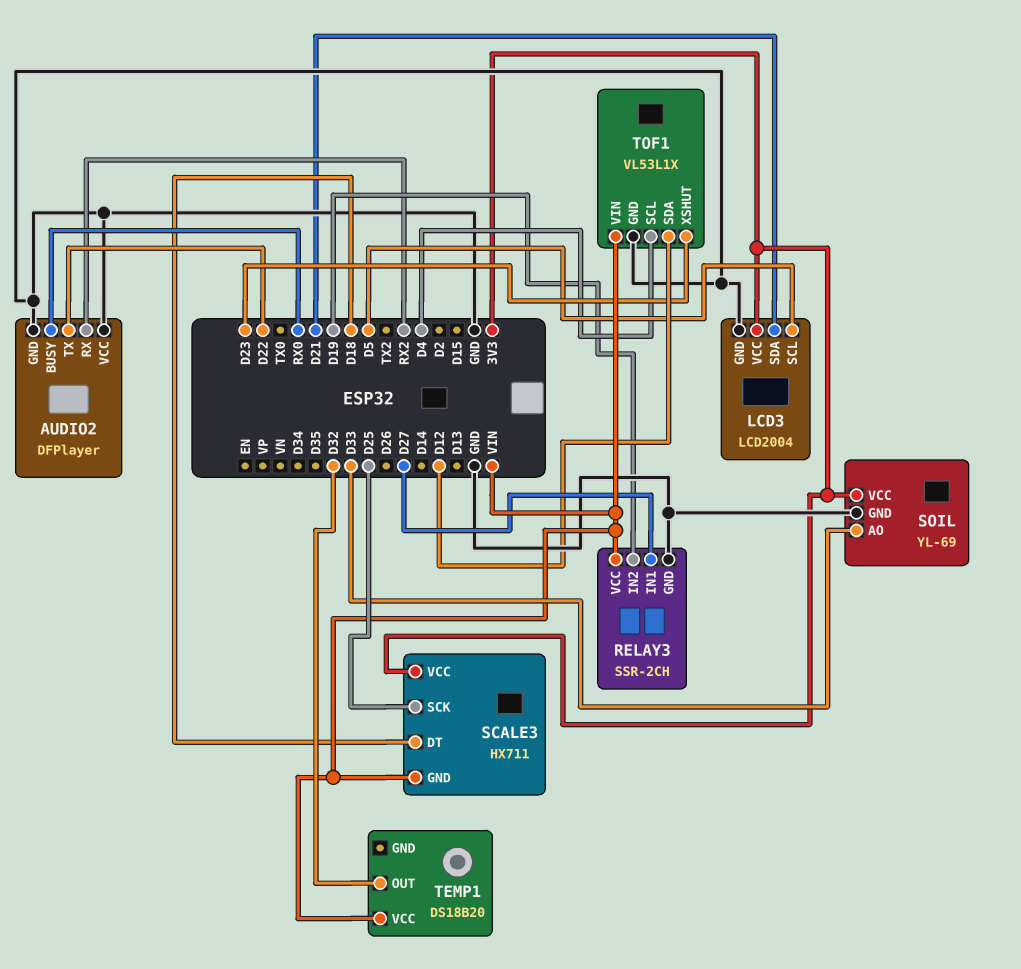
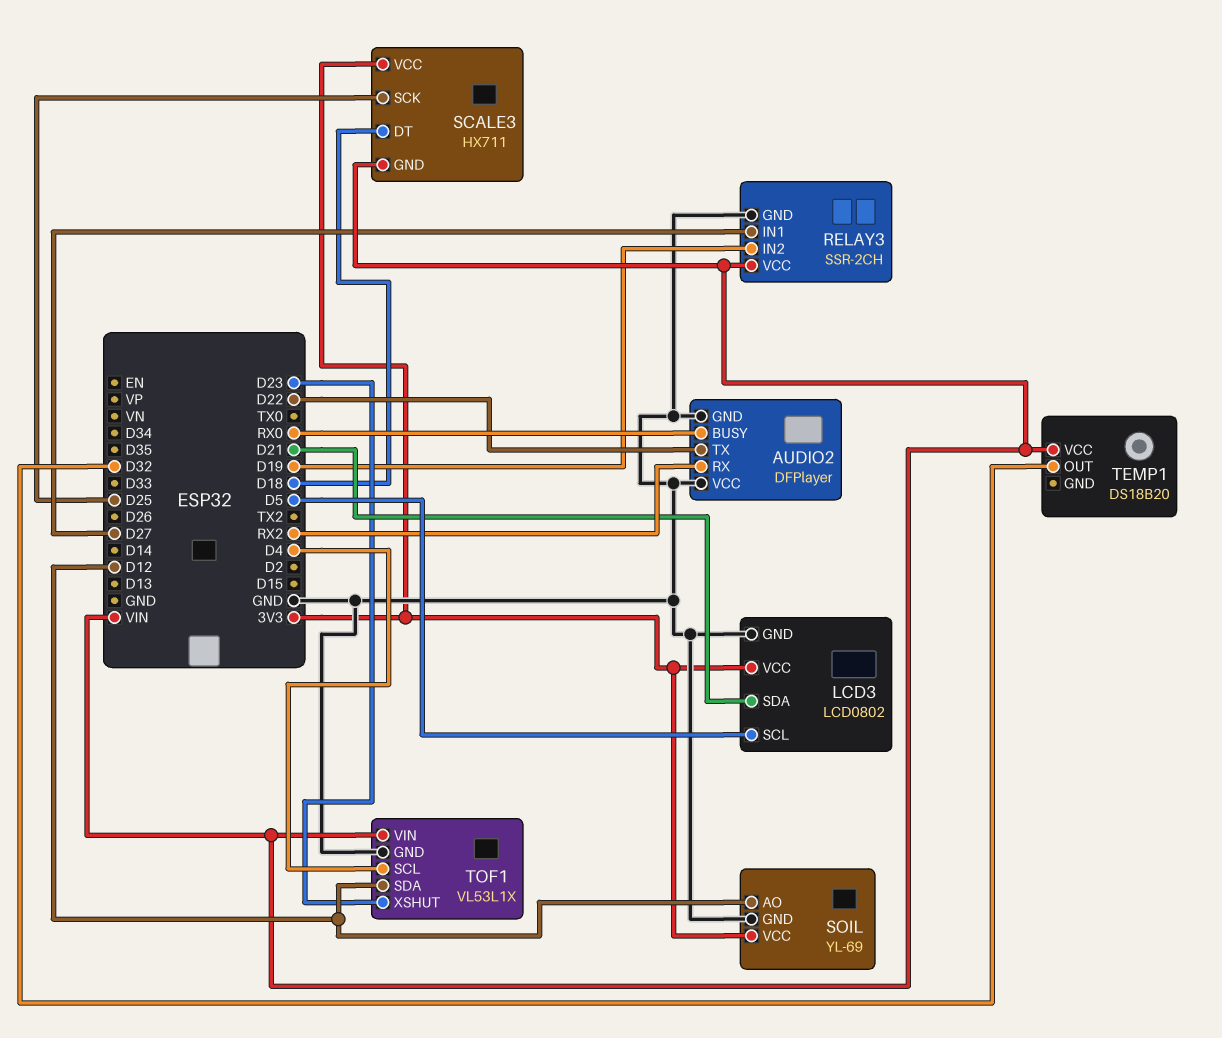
LCD3: LCD2004 -> LCD0802
SOIL pin AO: D33 -> D12

